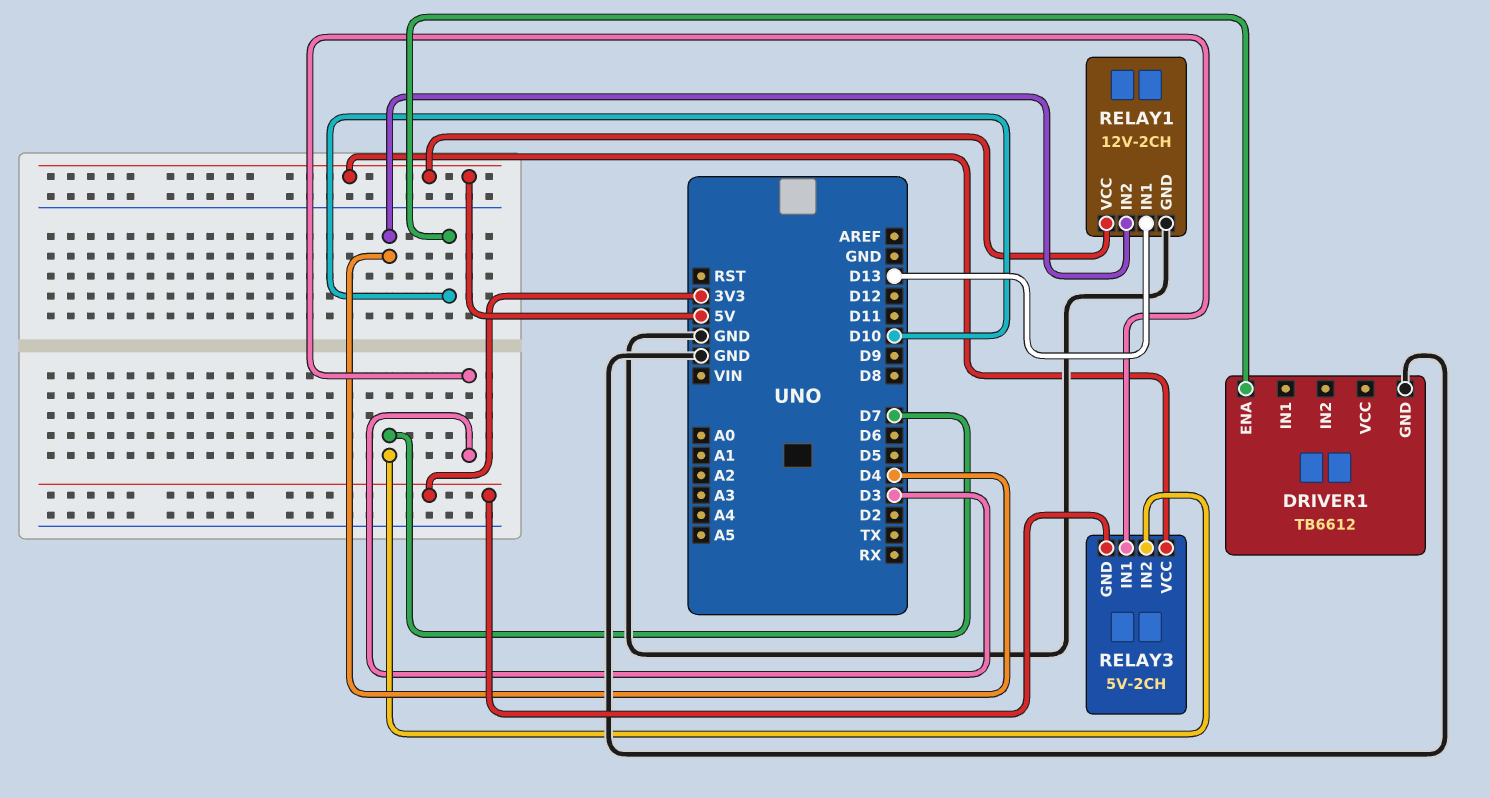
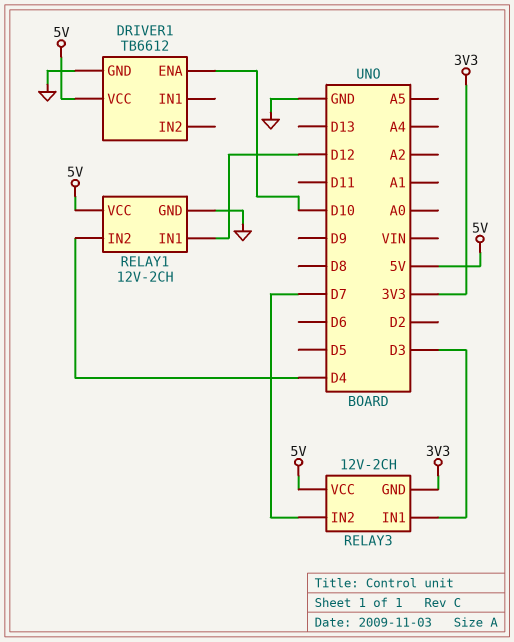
DRIVER1 pin VCC: none -> 5V
RELAY1 pin IN1: D13 -> D12
RELAY3: 5V-2CH -> 12V-2CH

